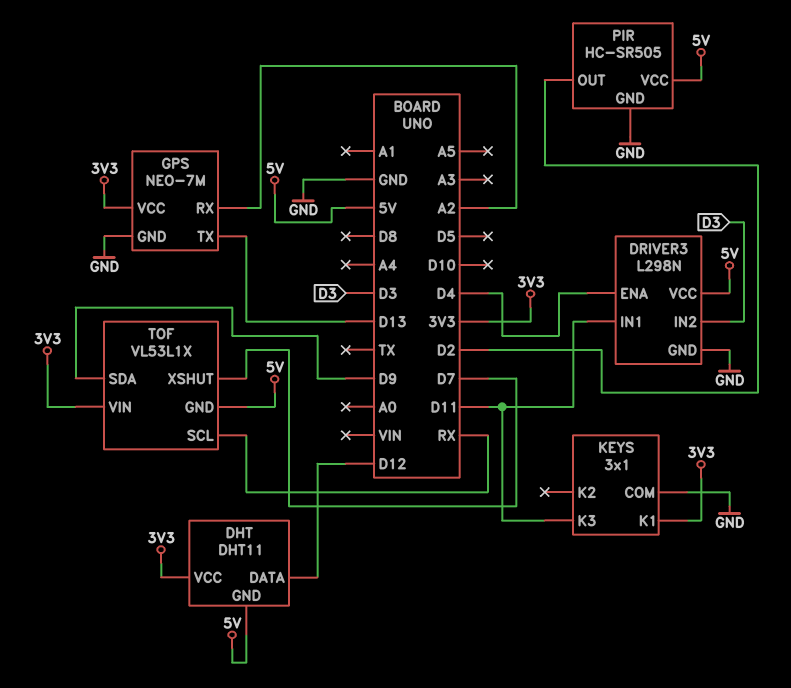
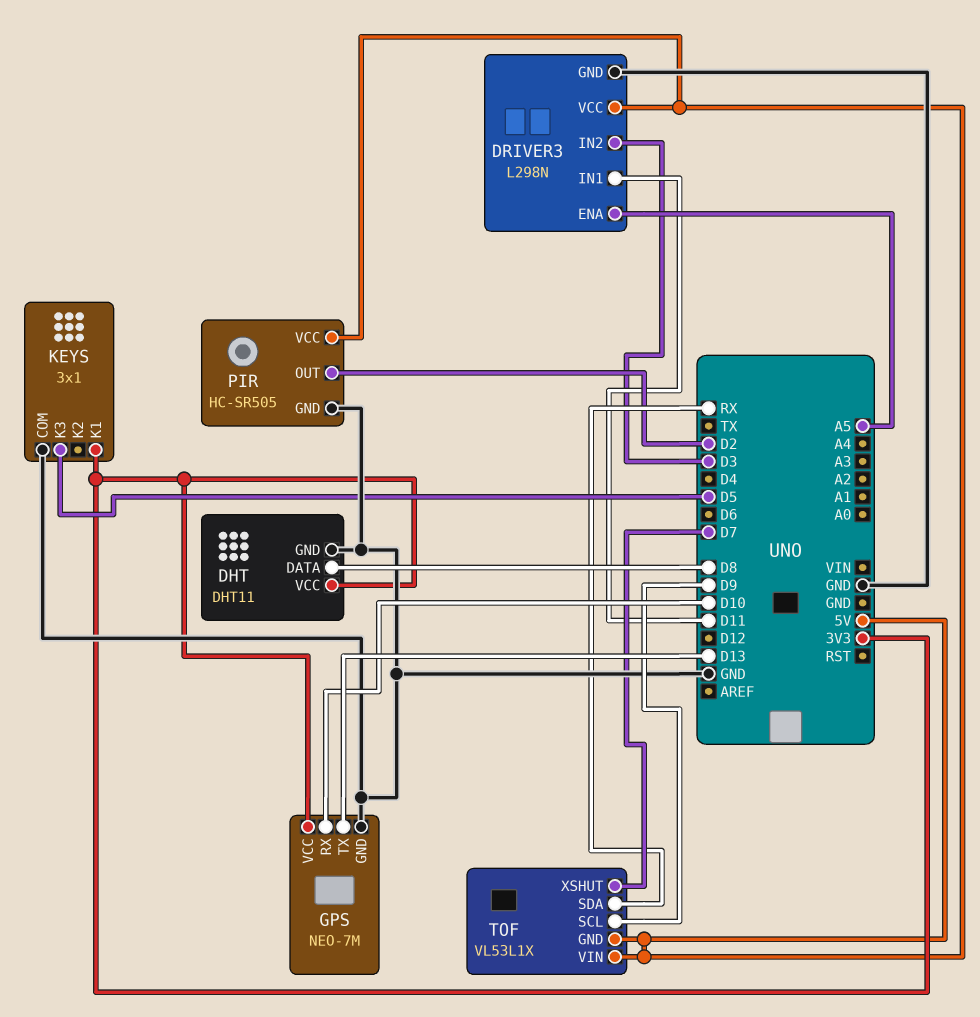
DHT pin DATA: D12 -> D8
DHT pin GND: 5V -> GND
DRIVER3 pin ENA: D4 -> A5
GPS pin RX: A2 -> D10
KEYS pin K3: D11 -> D5
TOF pin SCL: RX -> D9
TOF pin SDA: D9 -> RX
TOF pin VIN: 3V3 -> 5V

